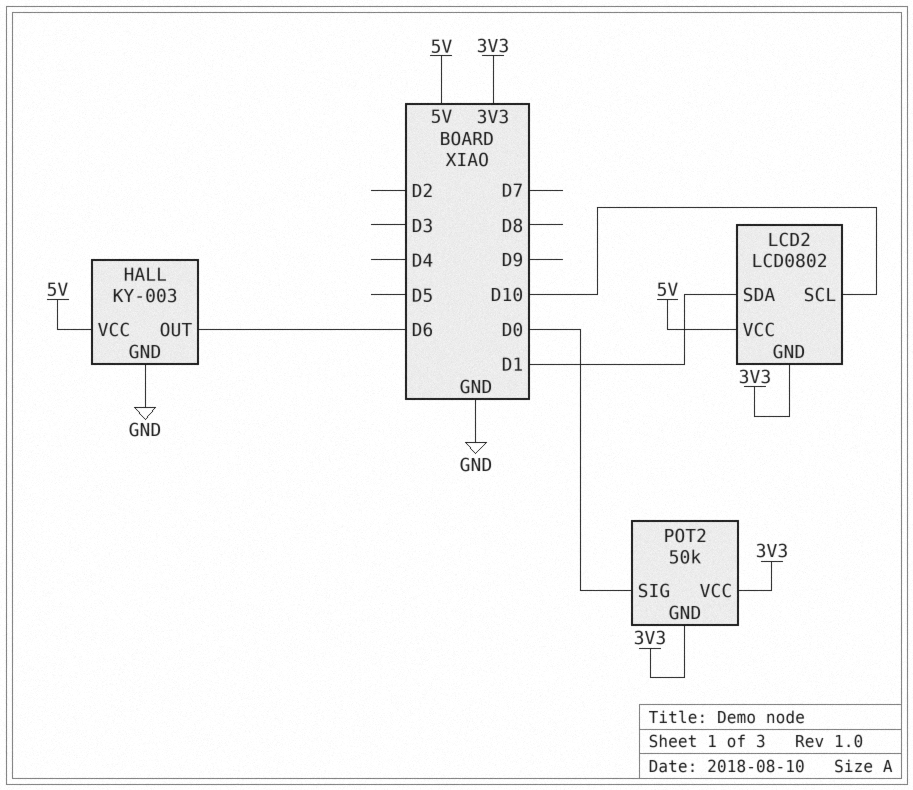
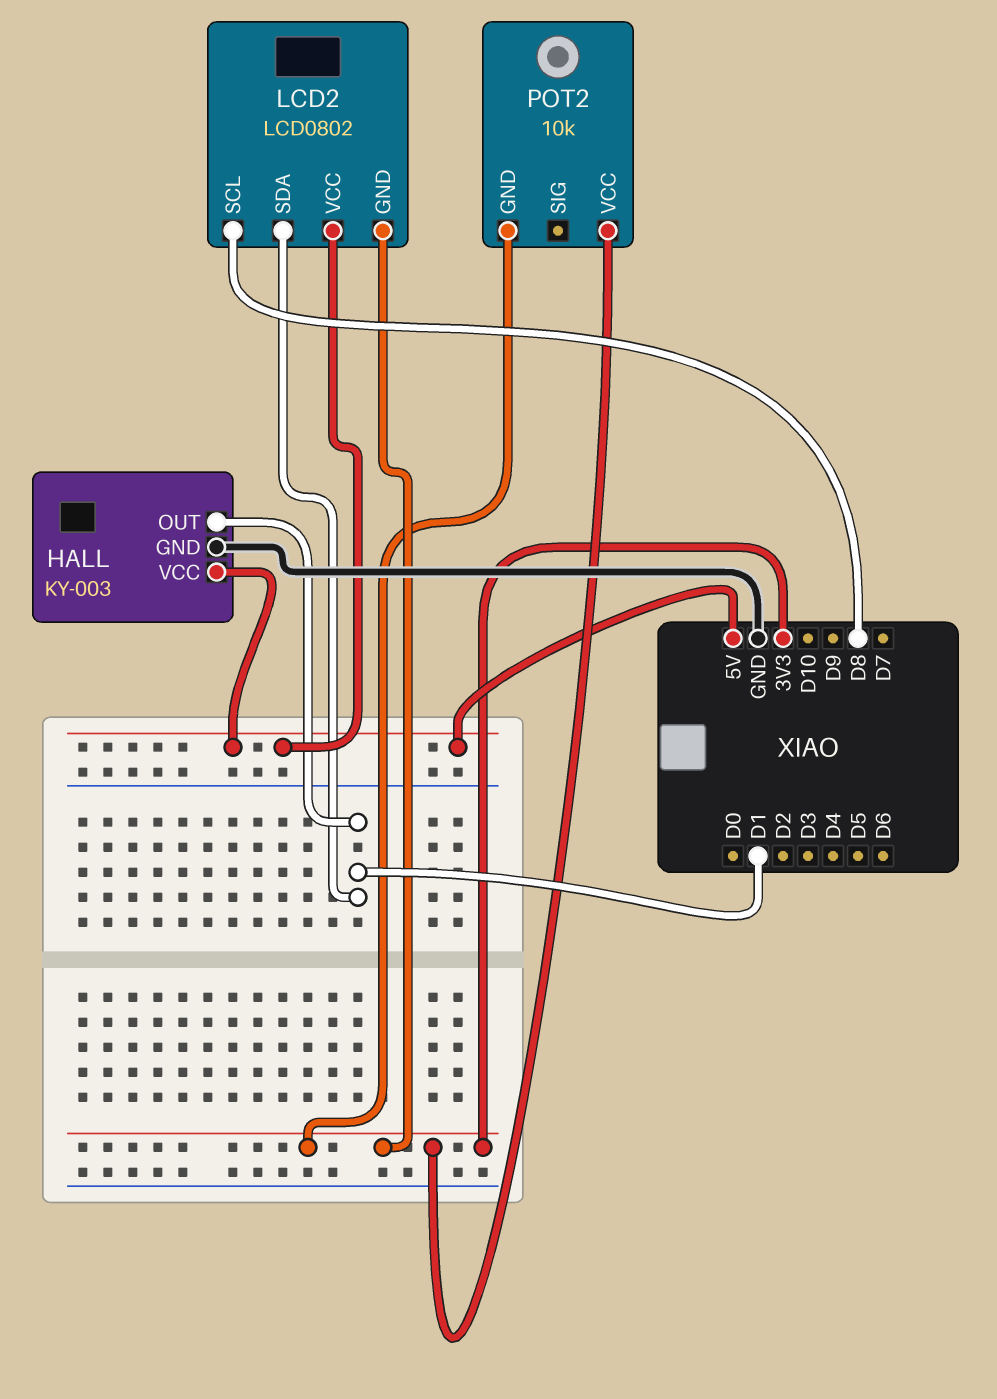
HALL pin OUT: D6 -> D1
LCD2 pin SCL: D10 -> D8
POT2: 50k -> 10k
POT2 pin SIG: D0 -> none

